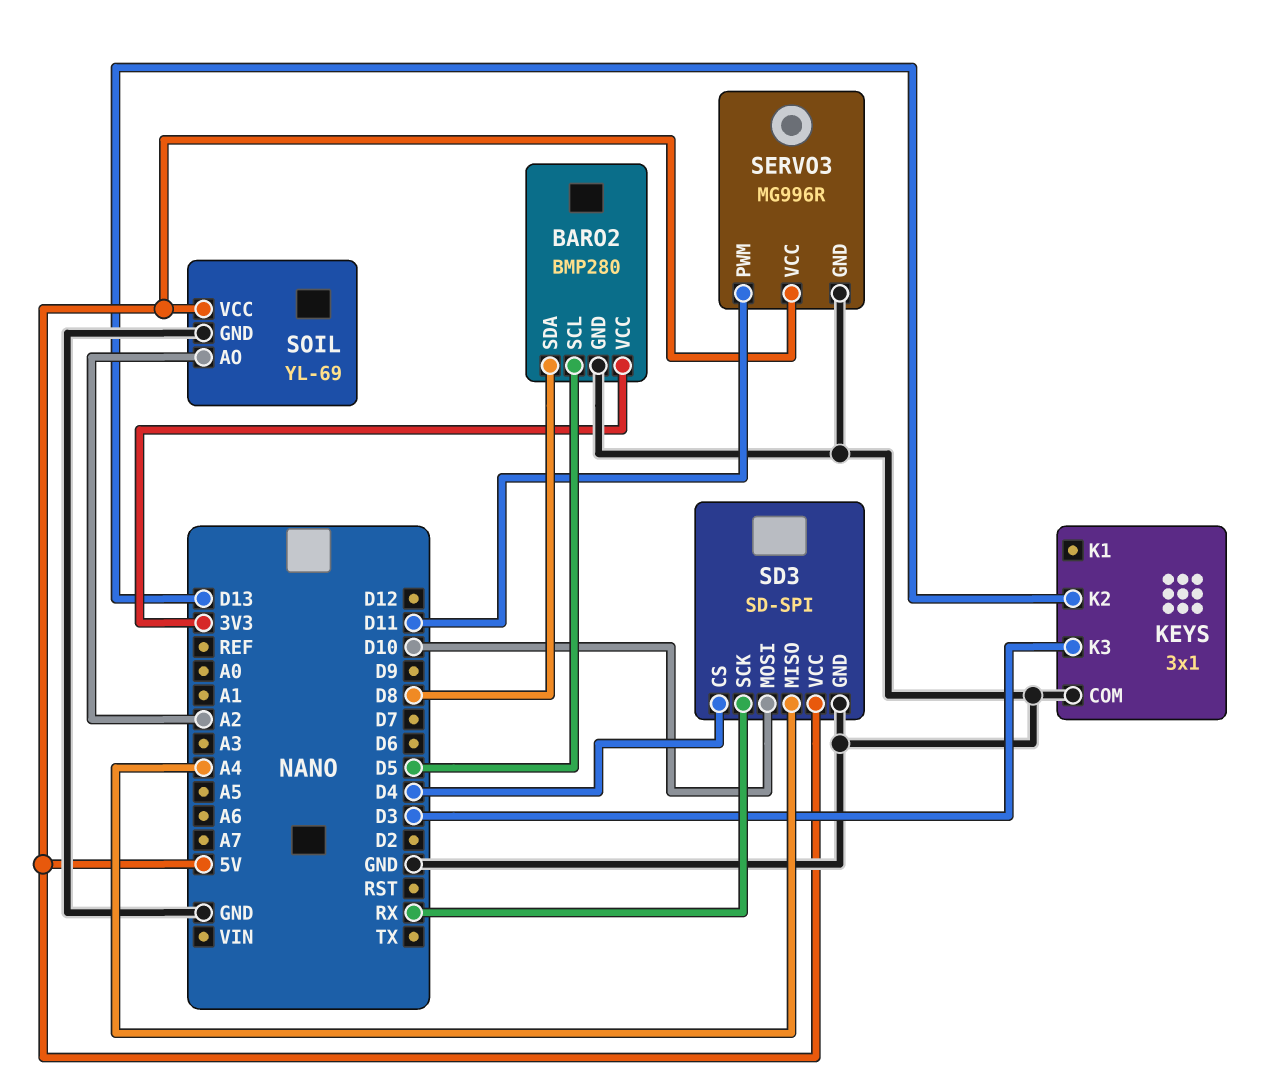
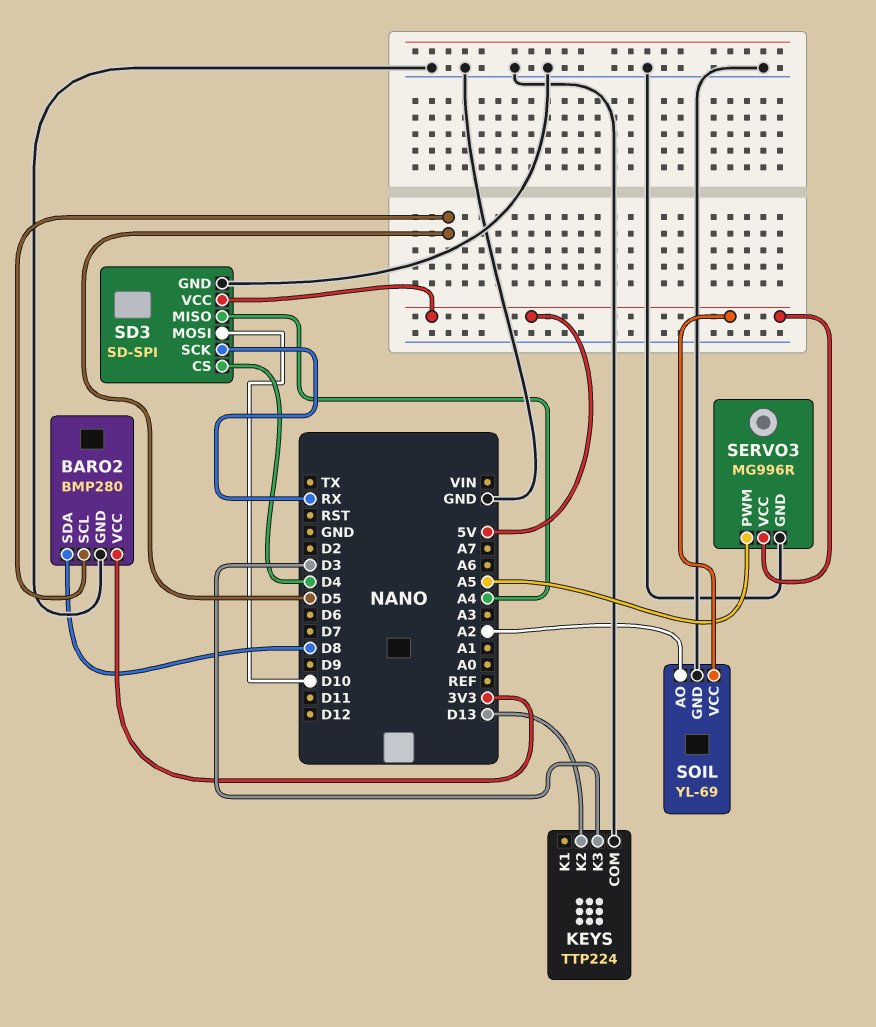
KEYS: 3x1 -> TTP224
SERVO3 pin PWM: D11 -> A5

